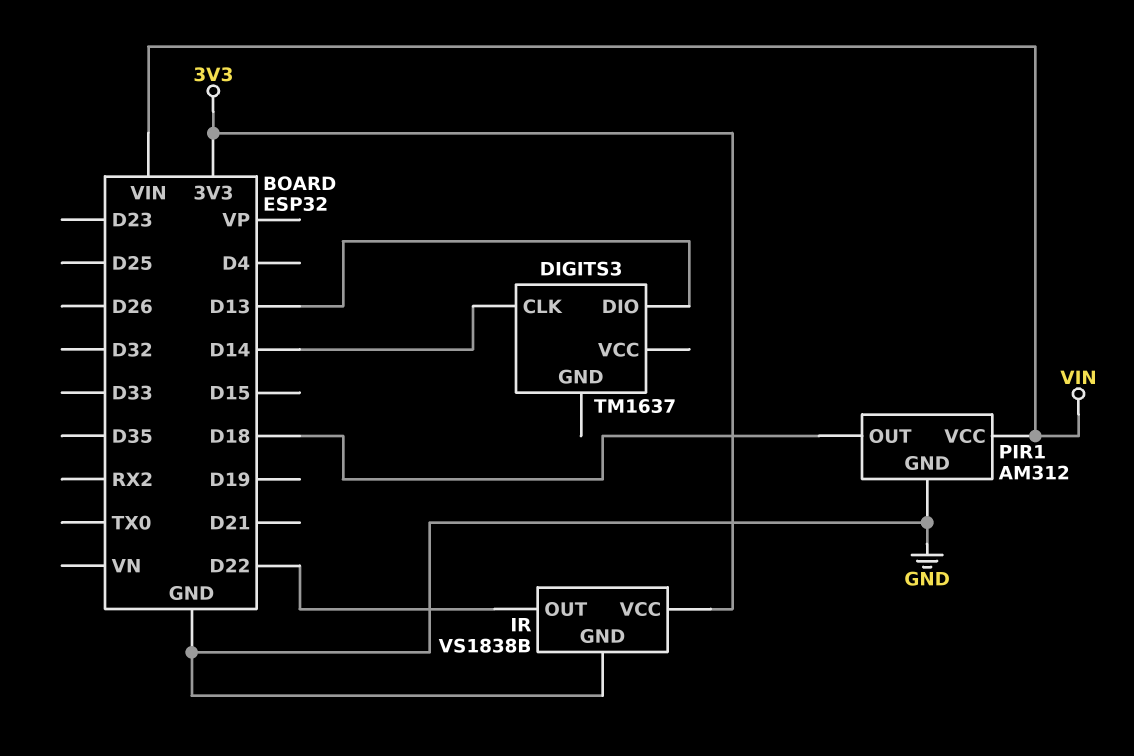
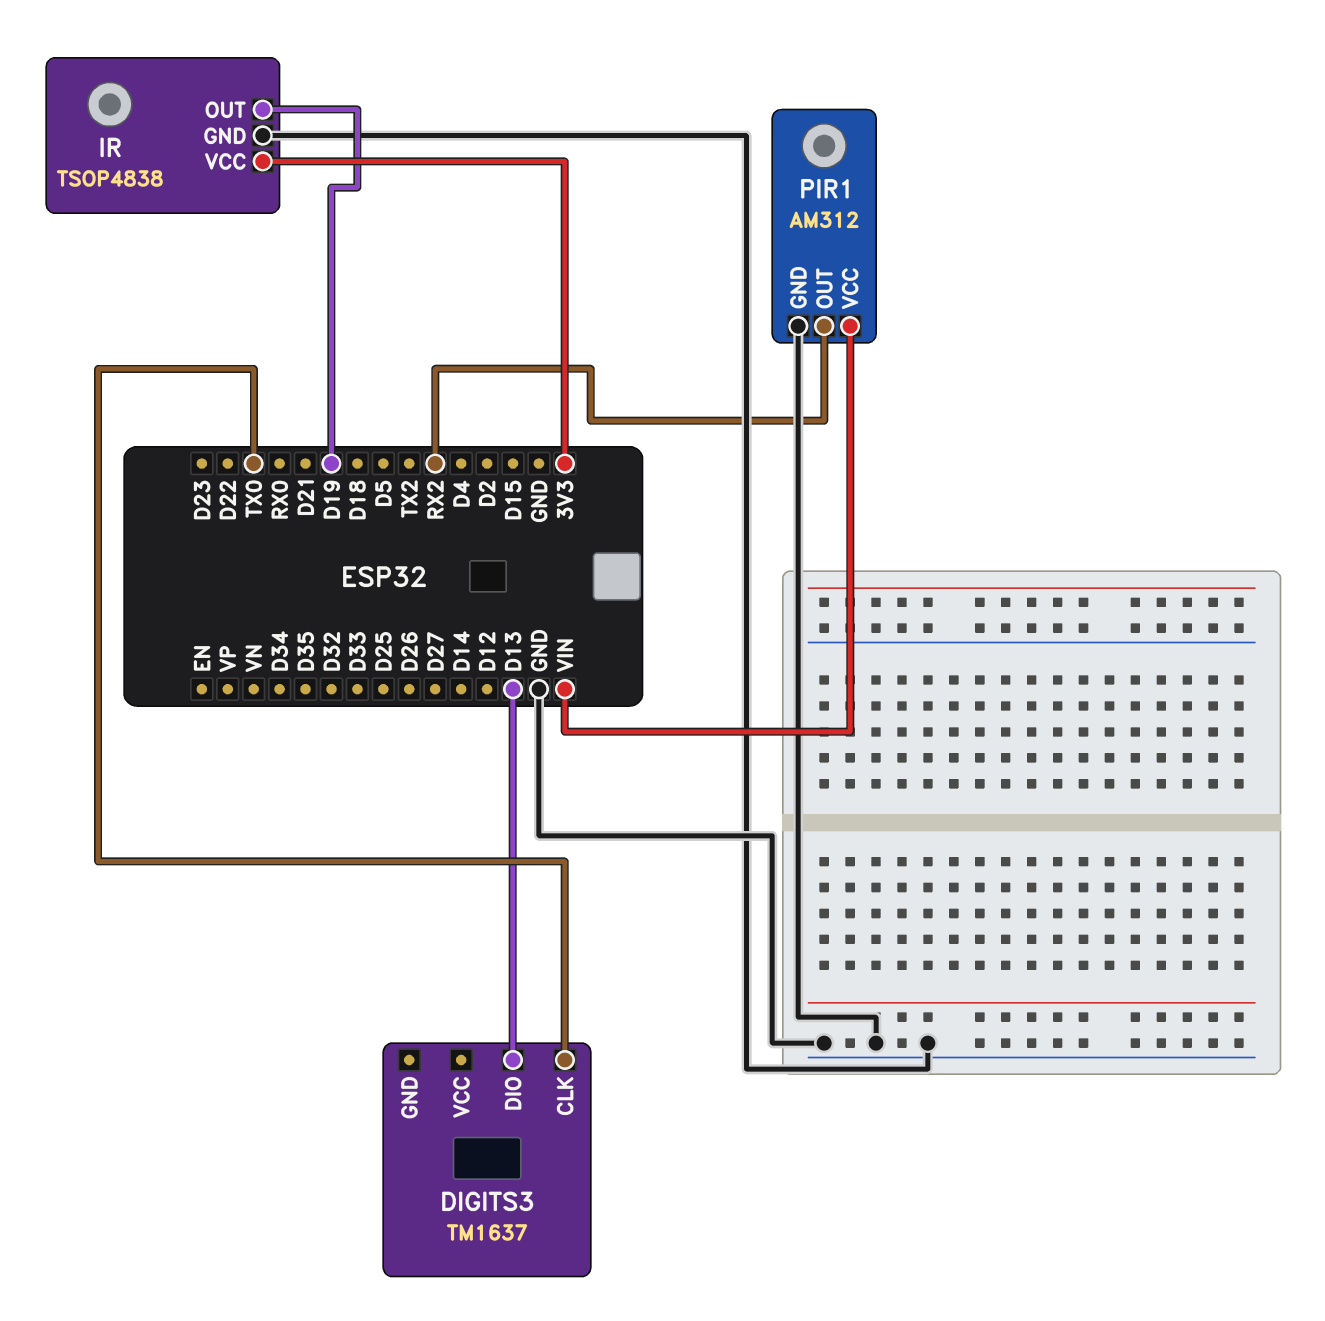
DIGITS3 pin CLK: D14 -> TX0
IR: VS1838B -> TSOP4838
IR pin OUT: D22 -> D19
PIR1 pin OUT: D18 -> RX2

